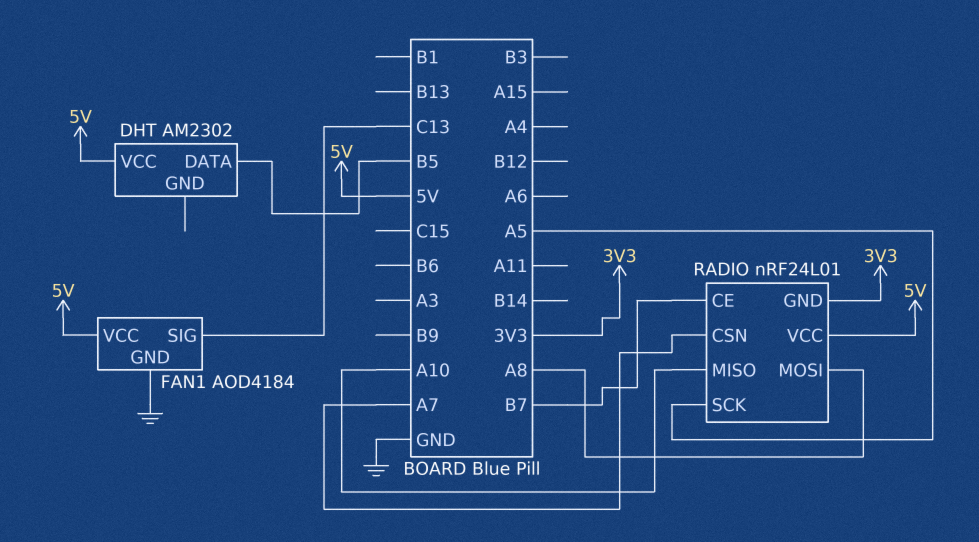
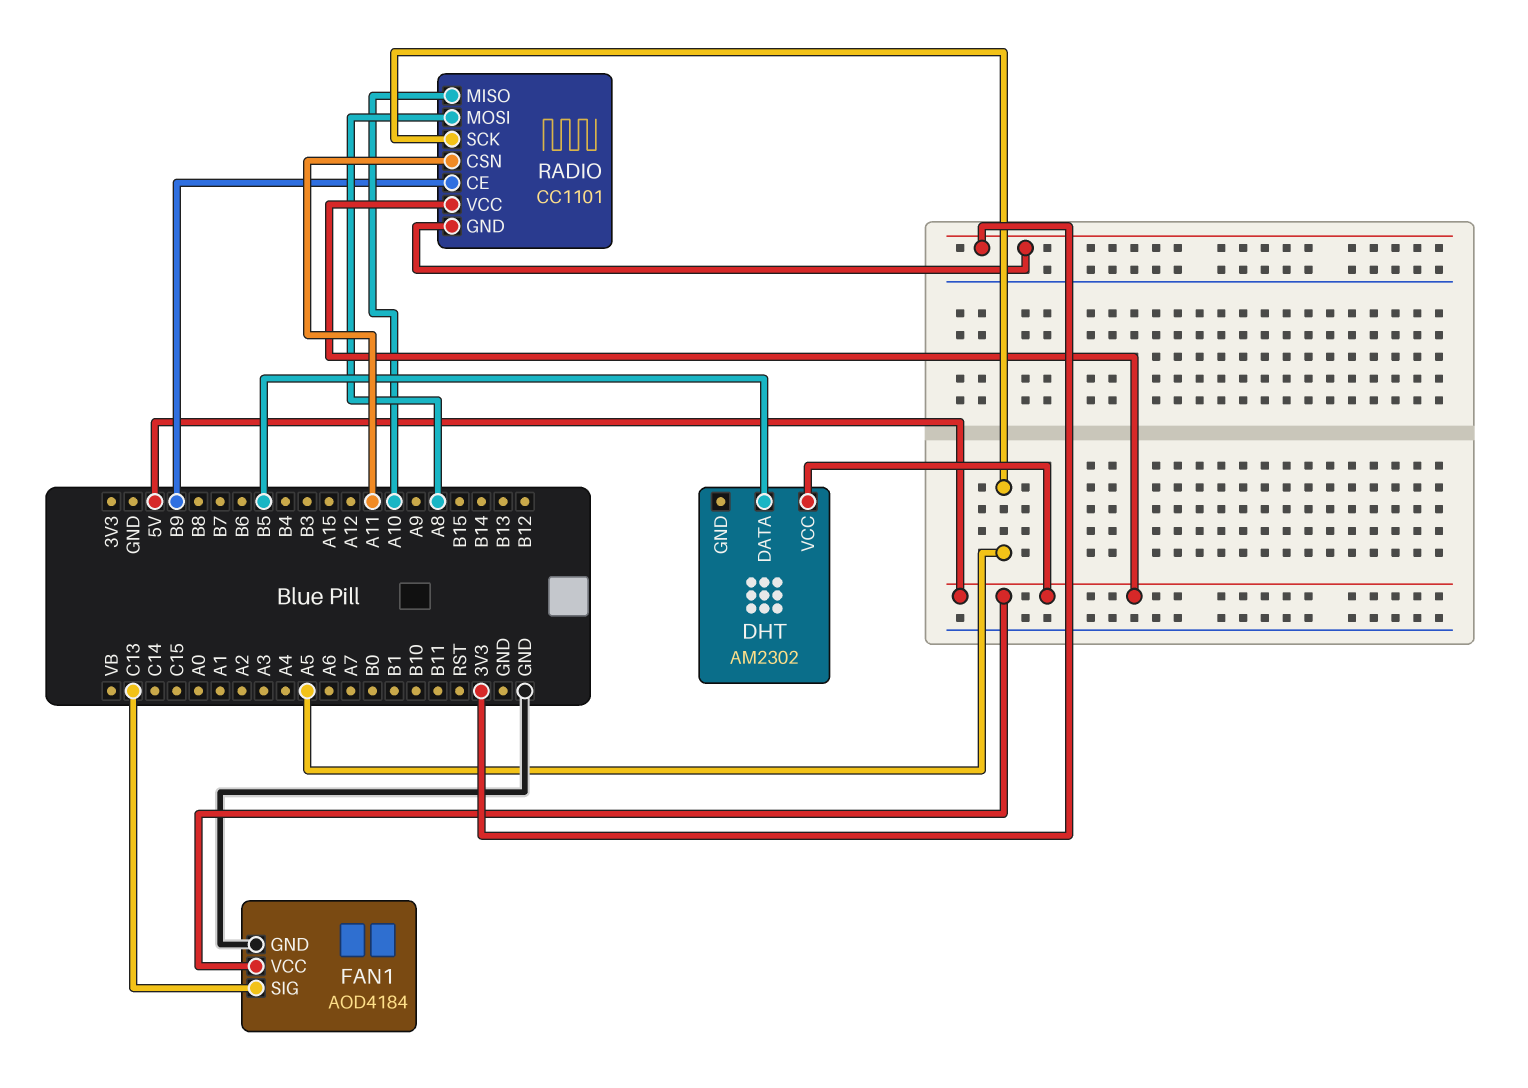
RADIO: nRF24L01 -> CC1101
RADIO pin CE: B7 -> B9
RADIO pin CSN: A7 -> A11

